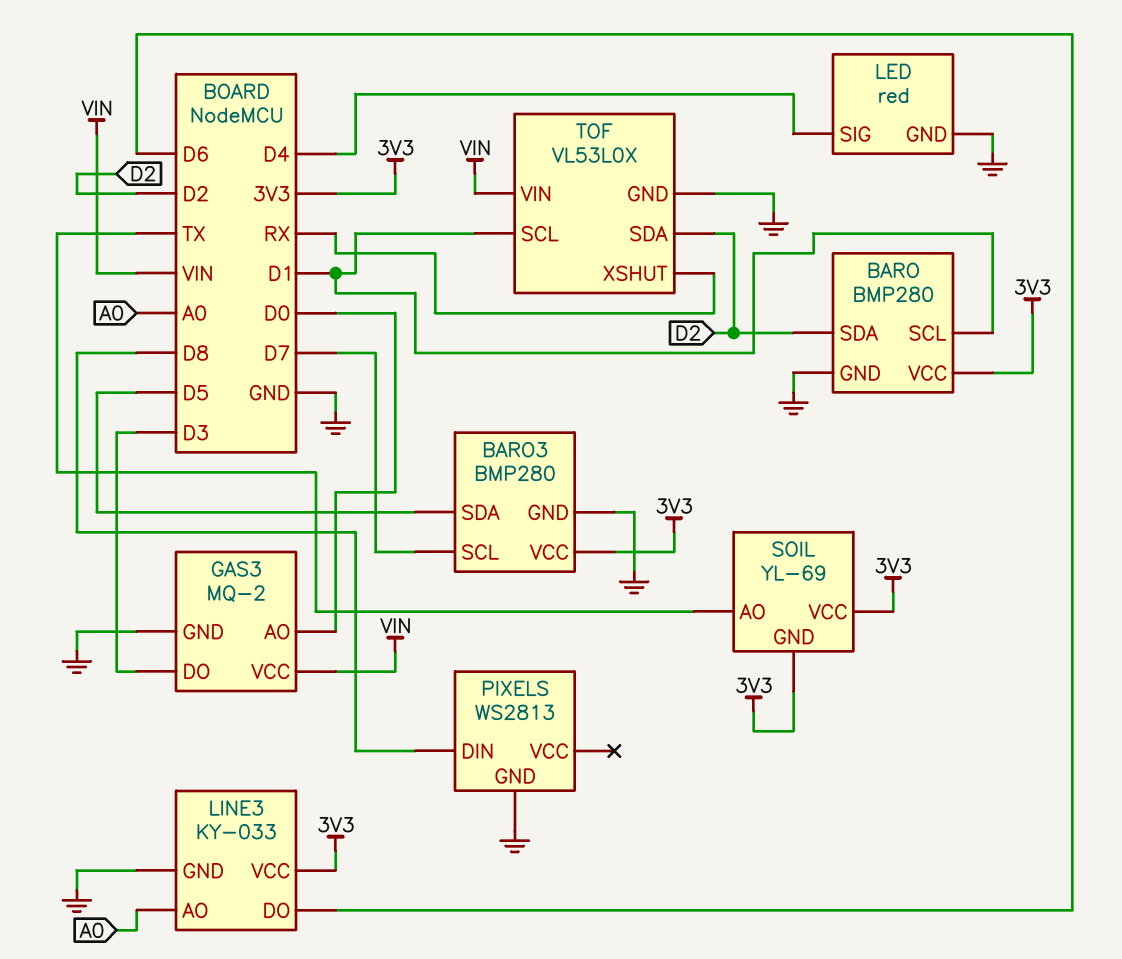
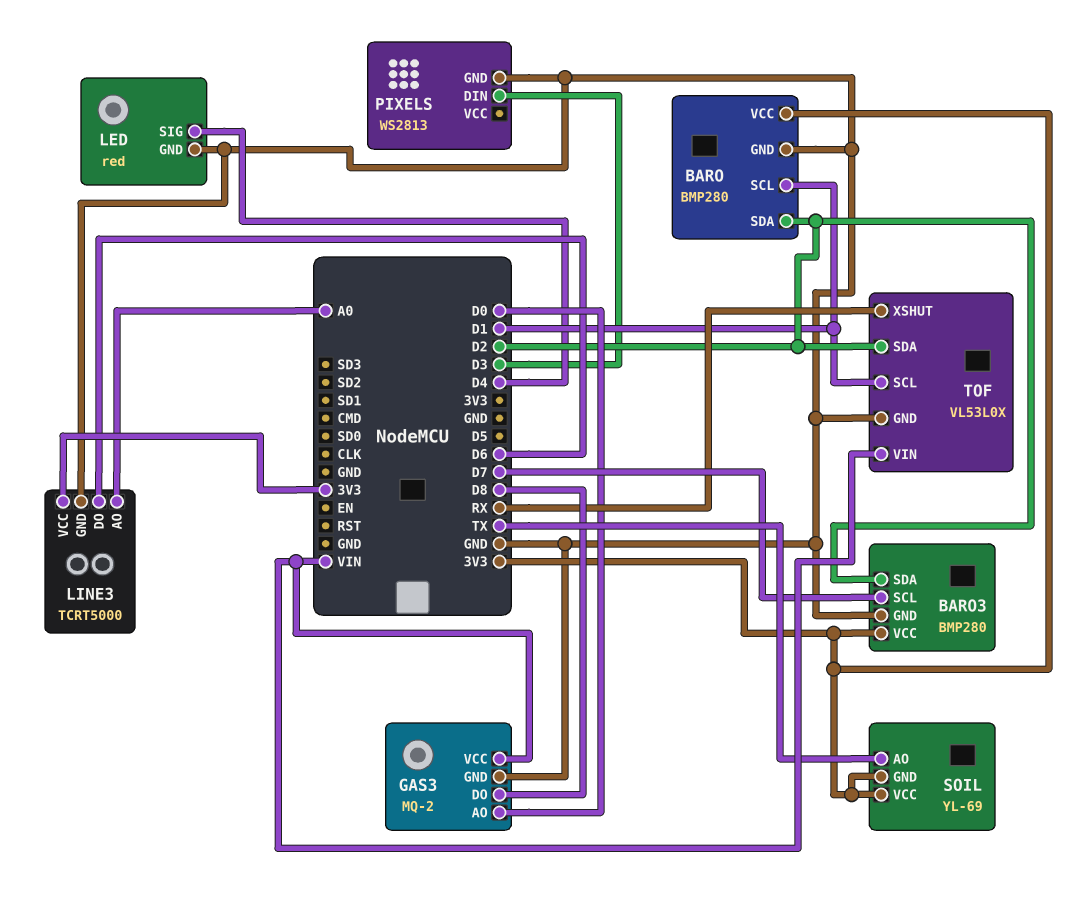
BARO3 pin SDA: D5 -> D2
GAS3 pin DO: D3 -> D8
LINE3: KY-033 -> TCRT5000
PIXELS pin DIN: D8 -> D3

